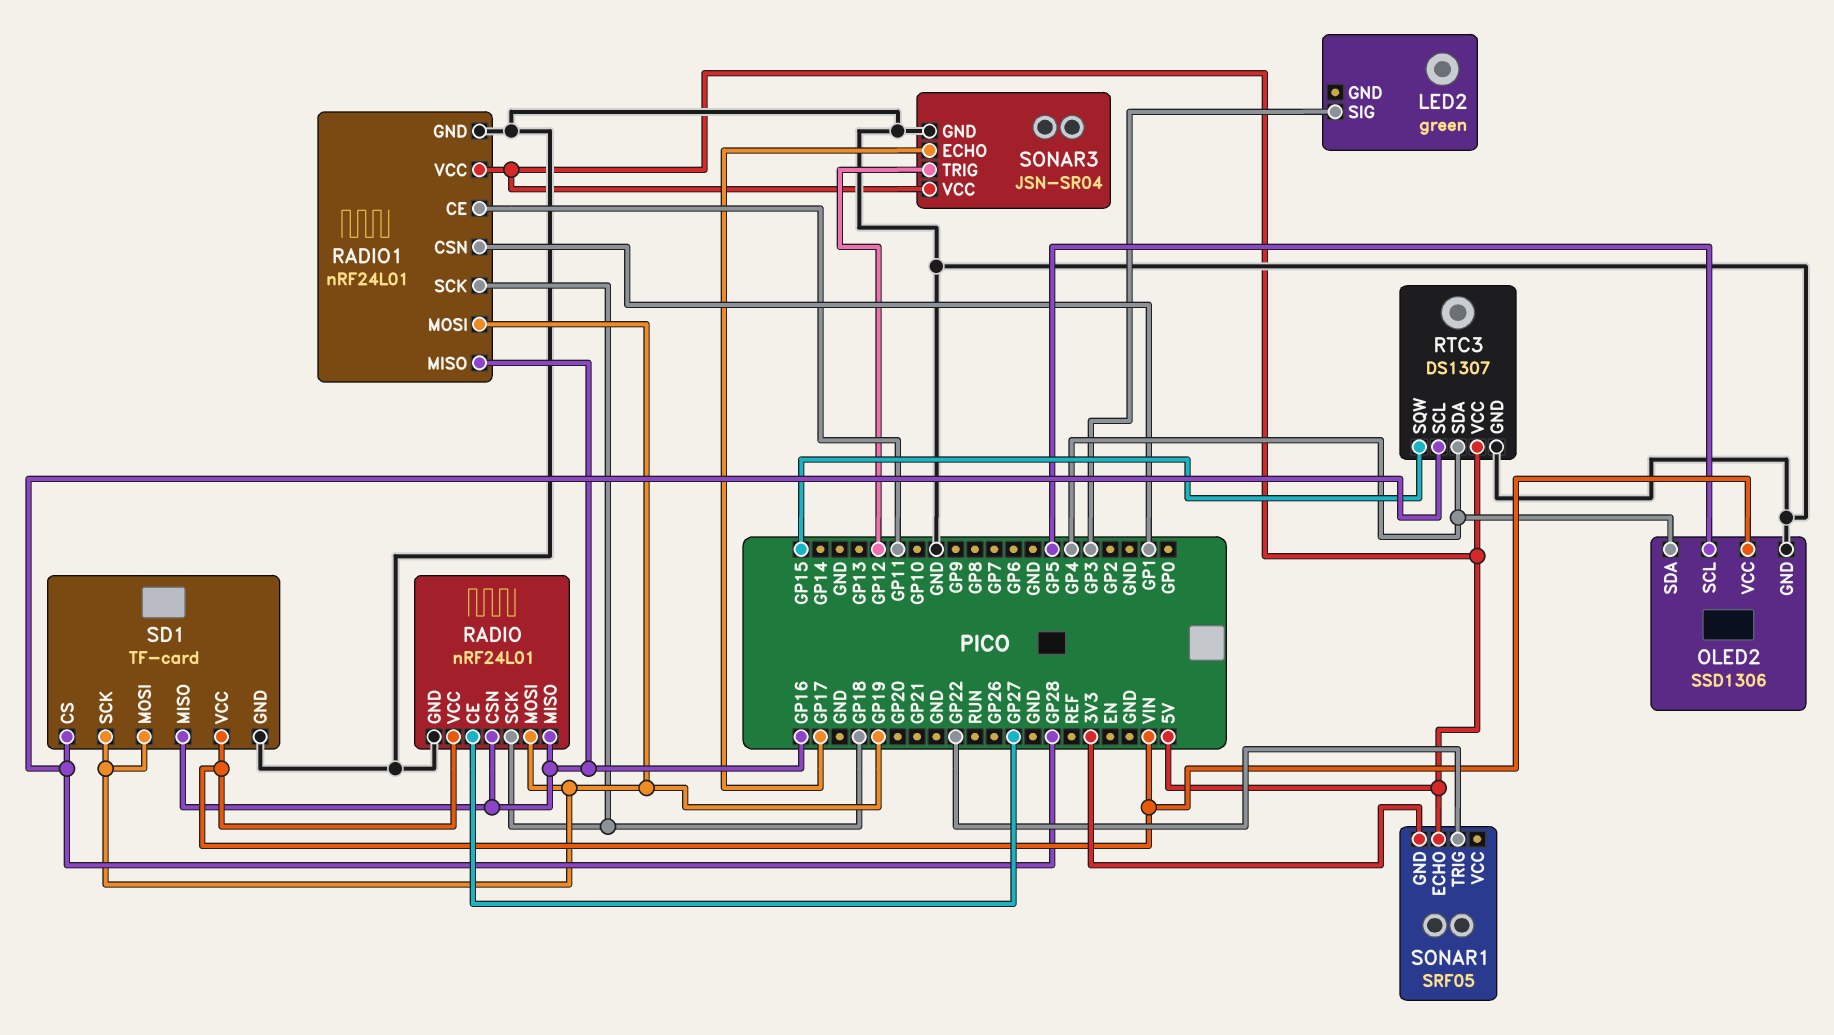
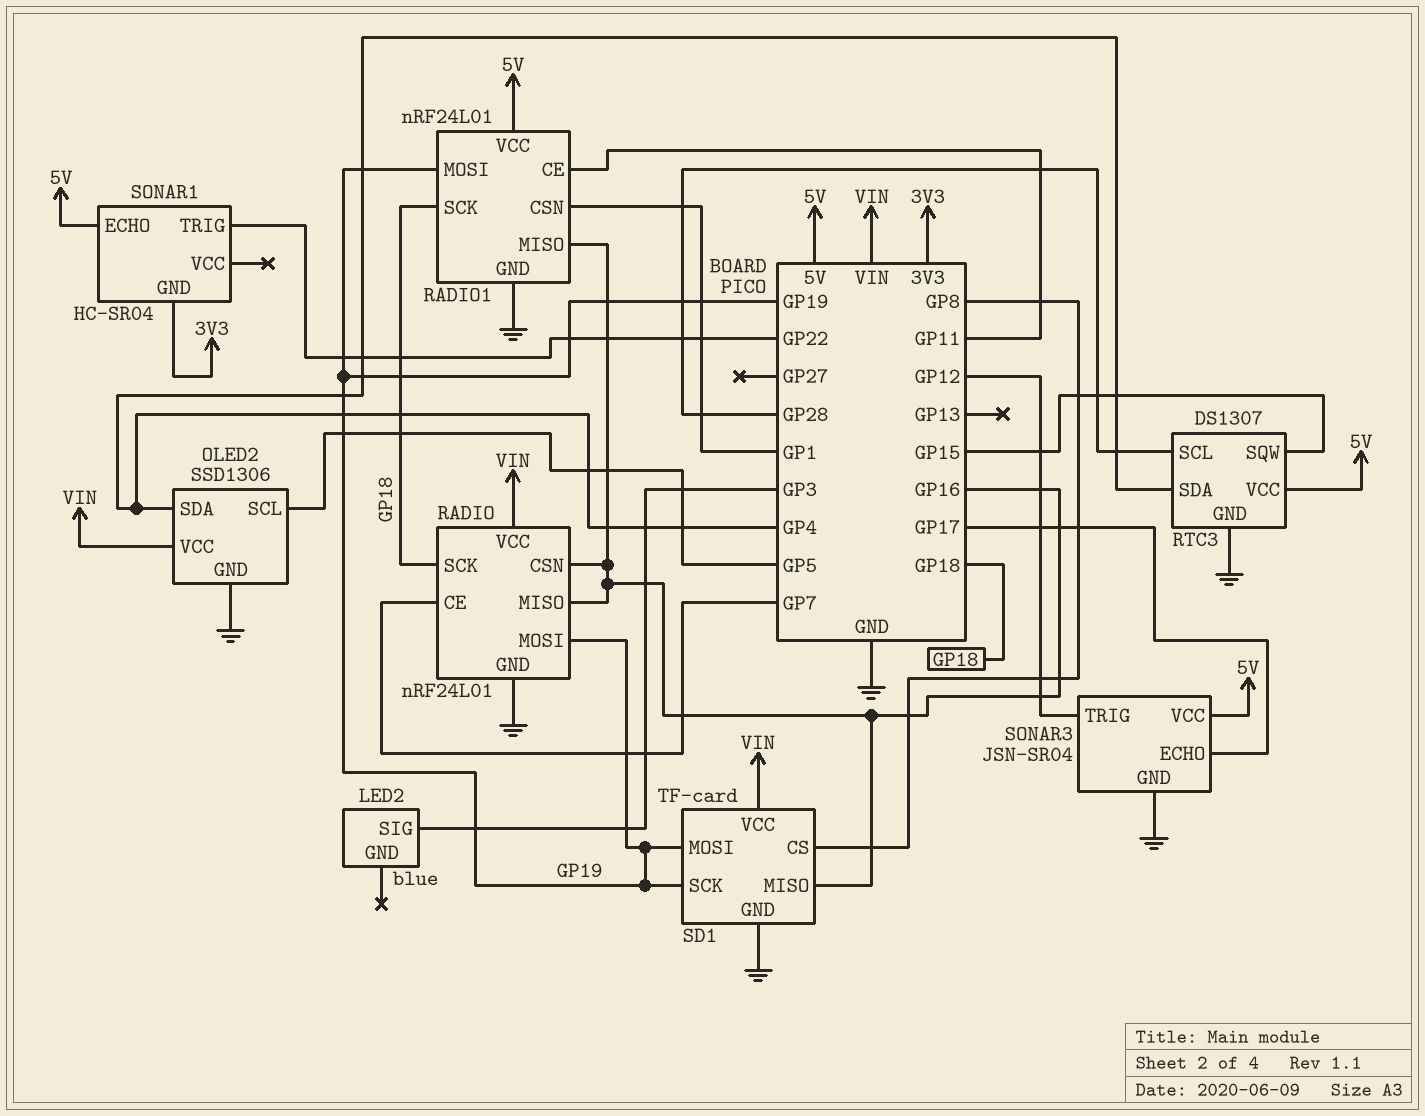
LED2: green -> blue
RADIO pin CE: GP27 -> GP7
SD1 pin CS: GP28 -> GP8
SONAR1: SRF05 -> HC-SR04

